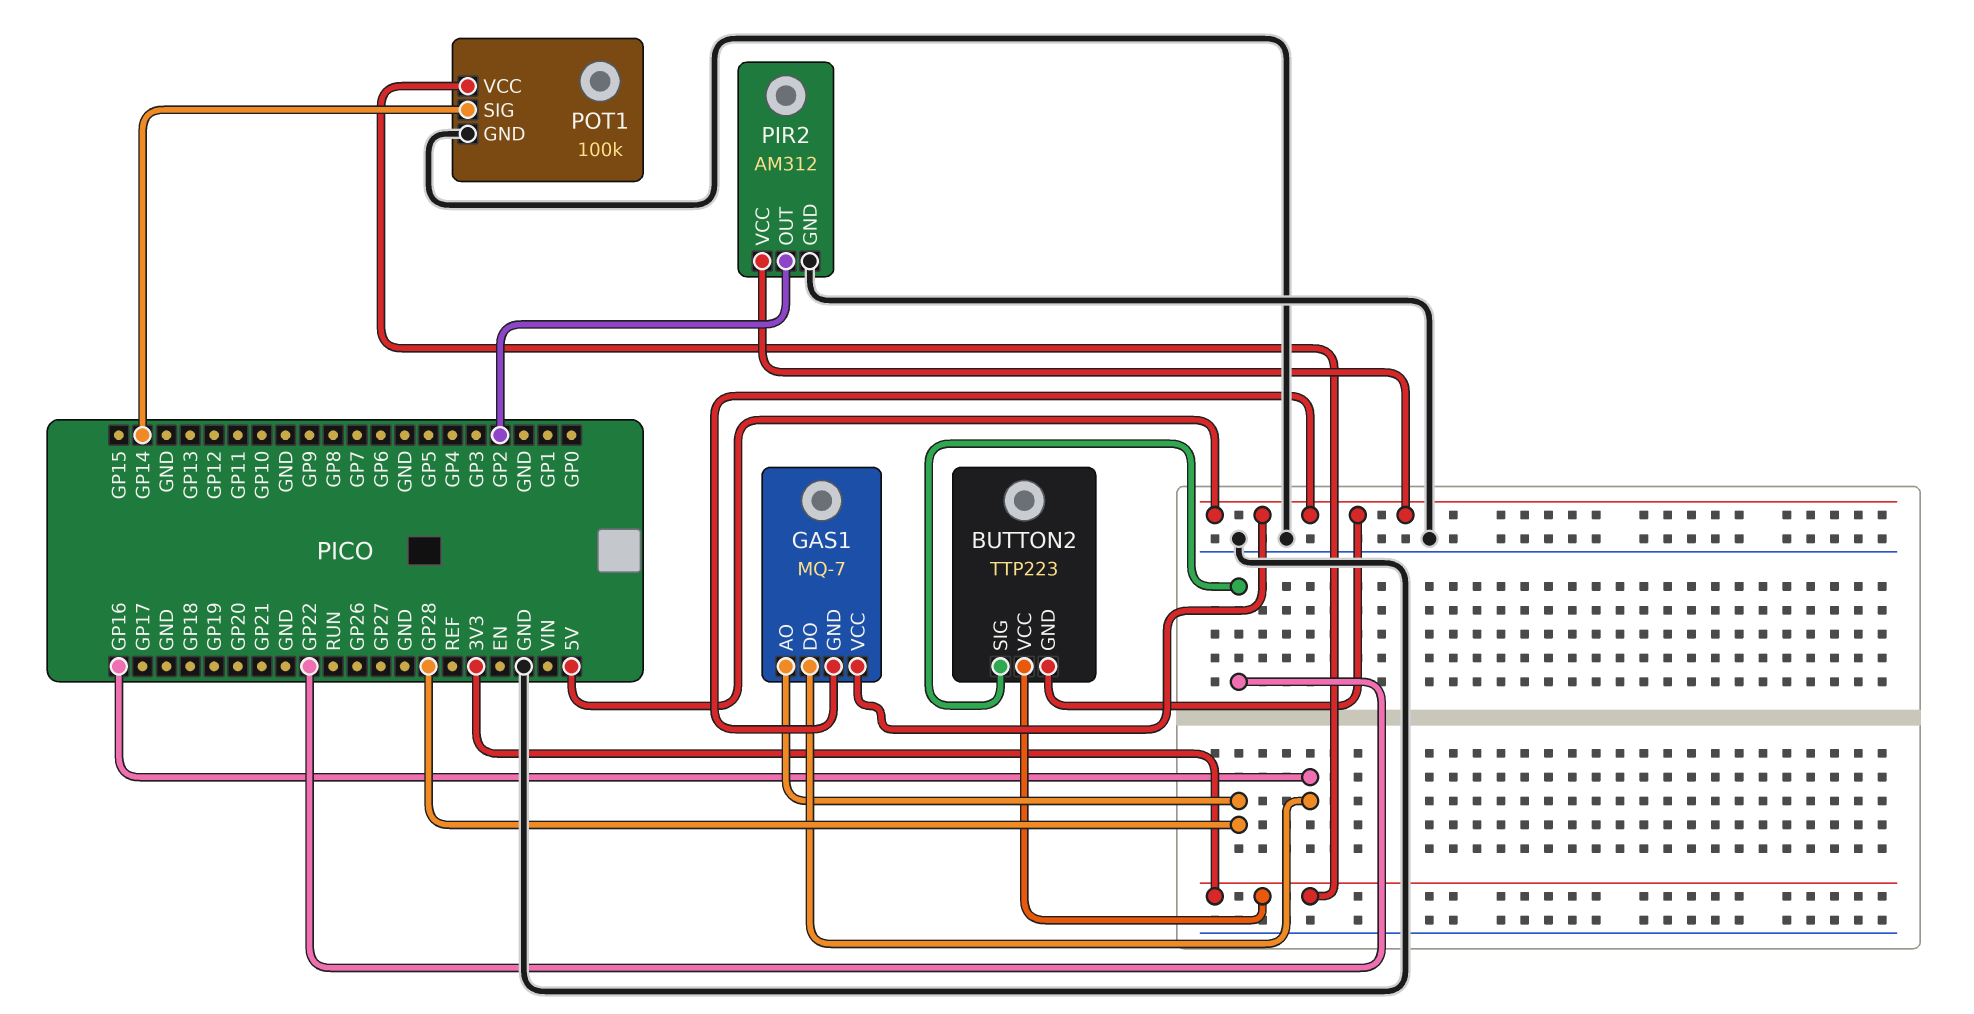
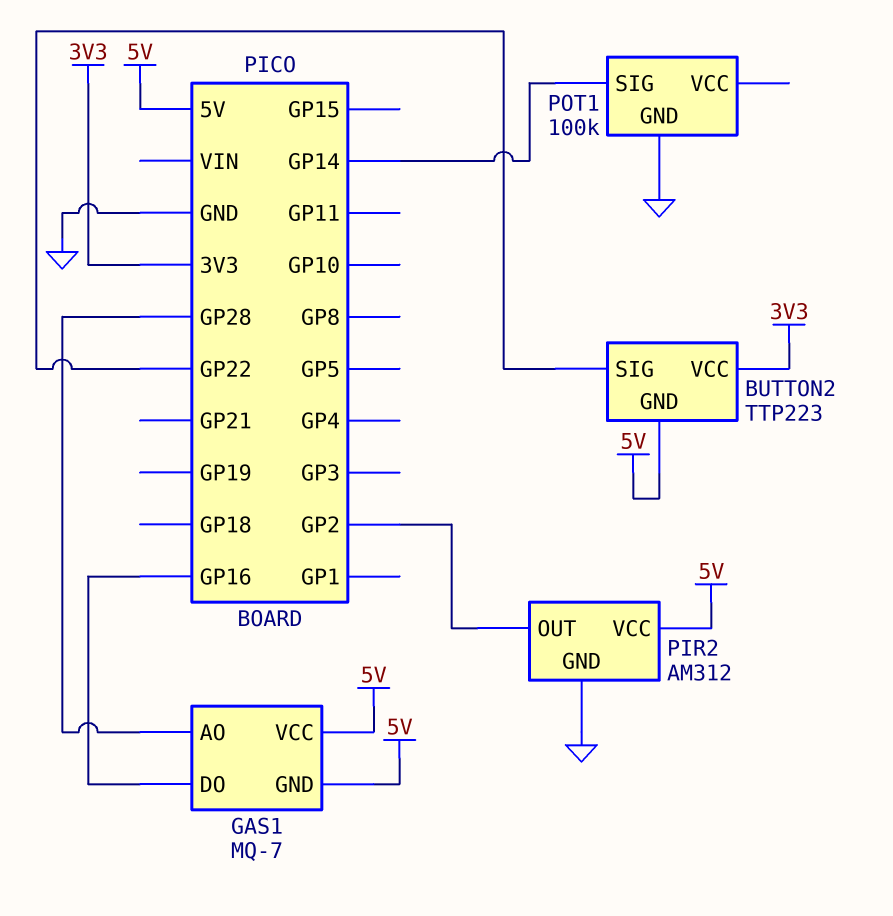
POT1 pin VCC: 3V3 -> none

